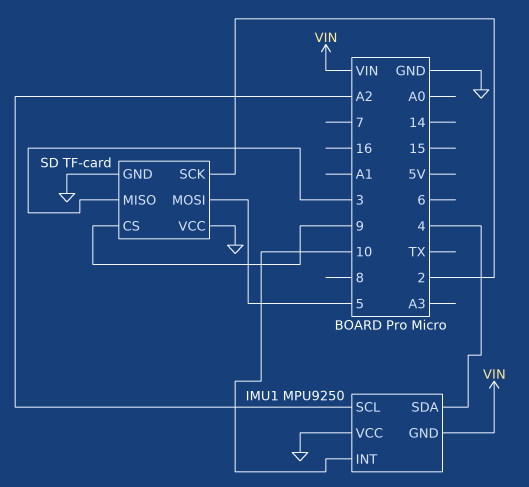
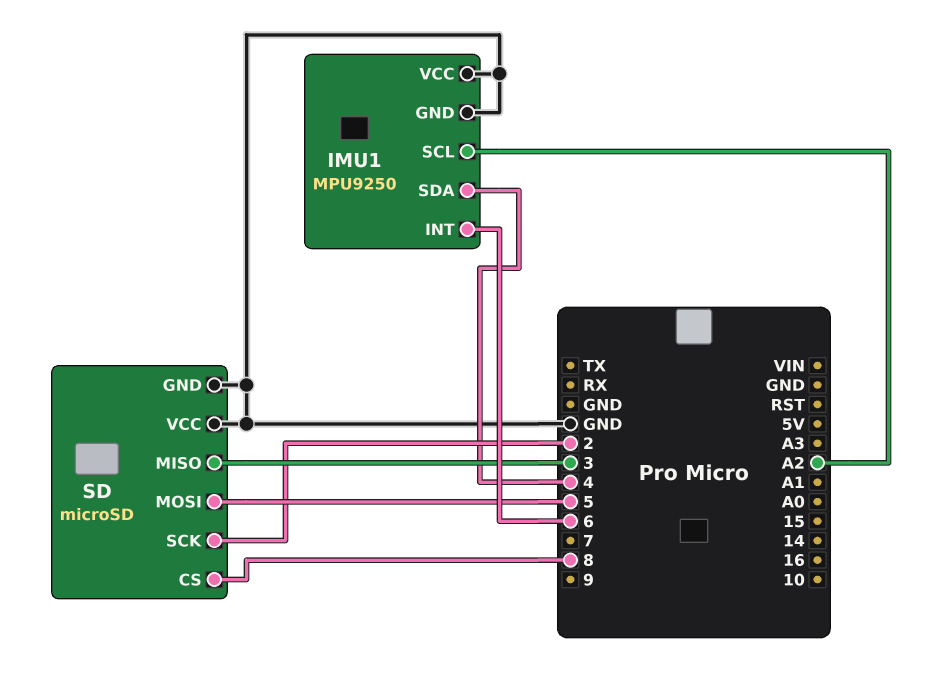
IMU1 pin GND: VIN -> GND
IMU1 pin INT: 10 -> 6
SD: TF-card -> microSD
SD pin CS: 9 -> 8

